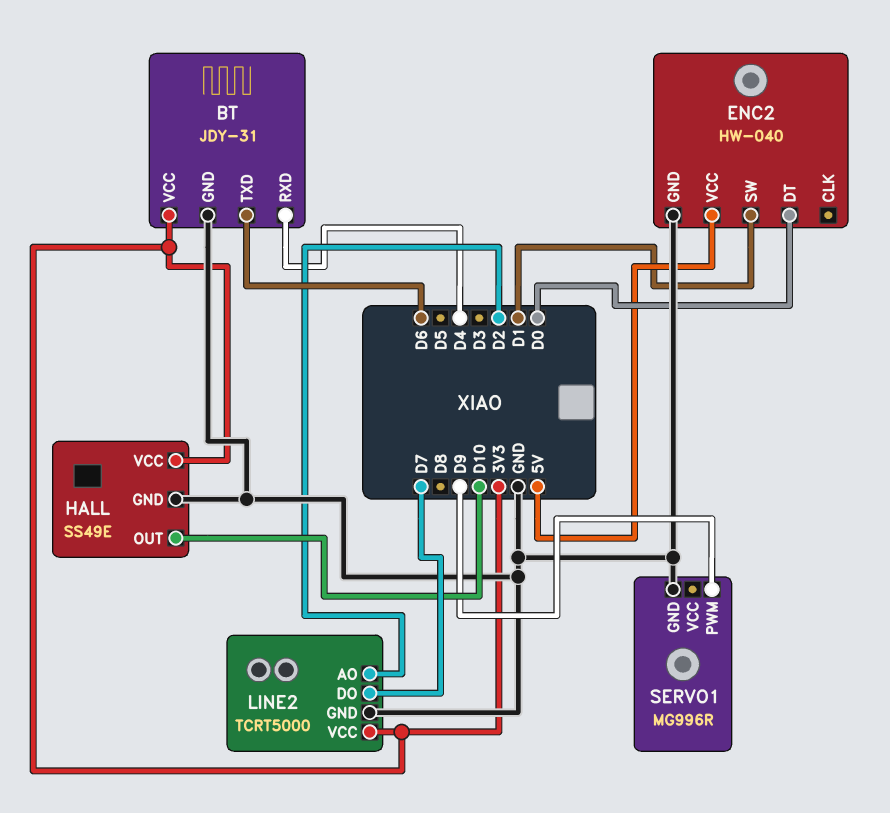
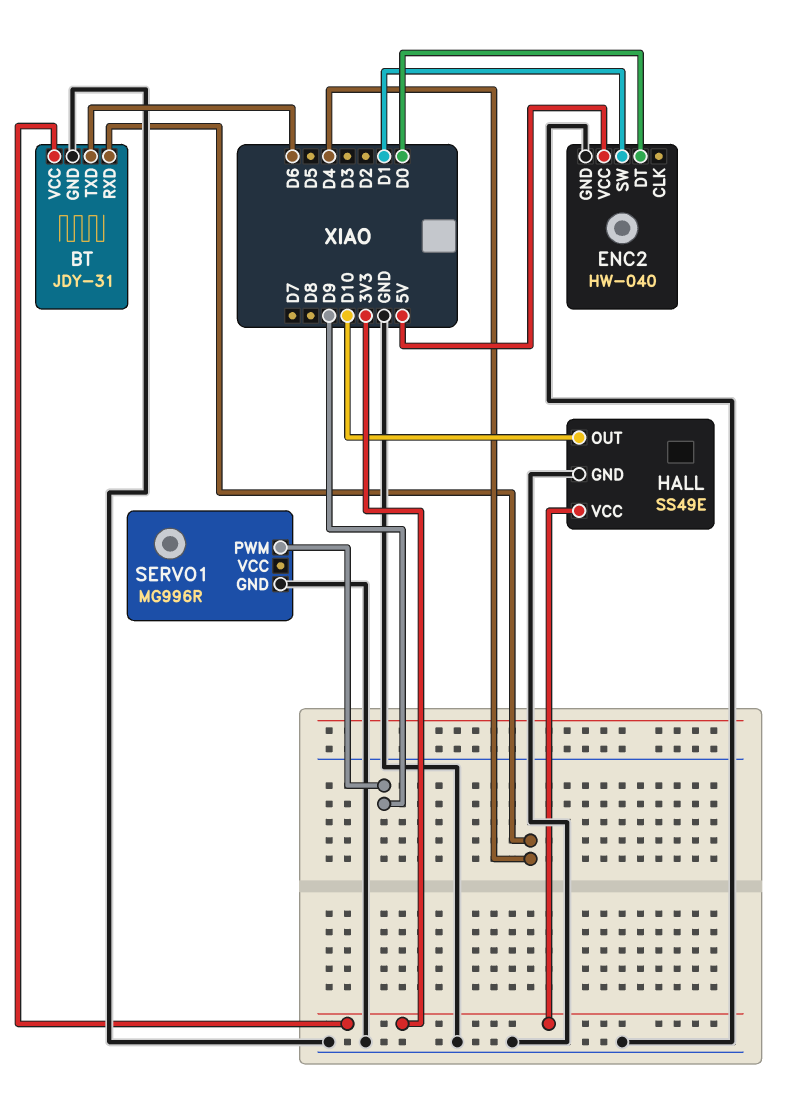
LINE2: TCRT5000 -> none
LINE2 pin AO: D2 -> none
LINE2 pin DO: D7 -> none
LINE2 pin GND: GND -> none
LINE2 pin VCC: 3V3 -> none

